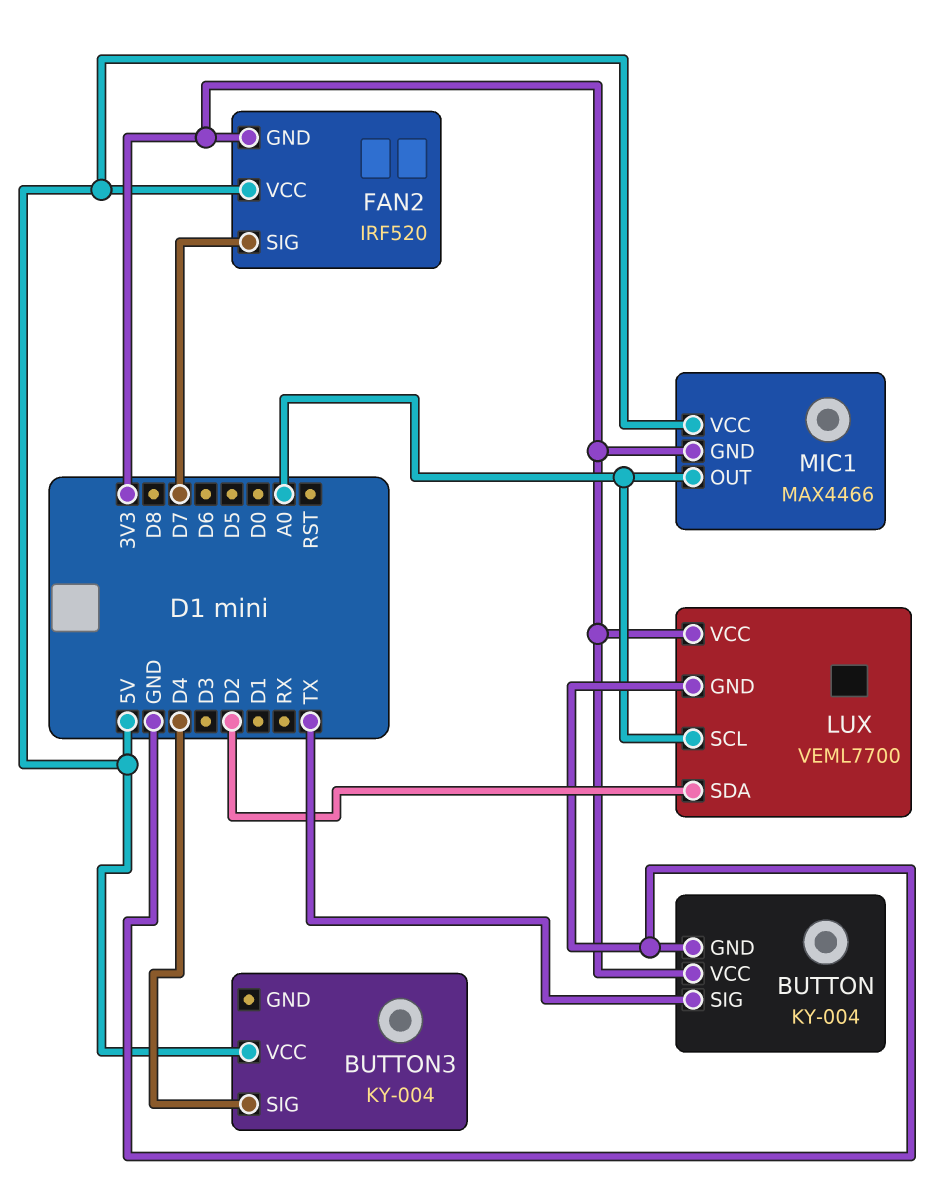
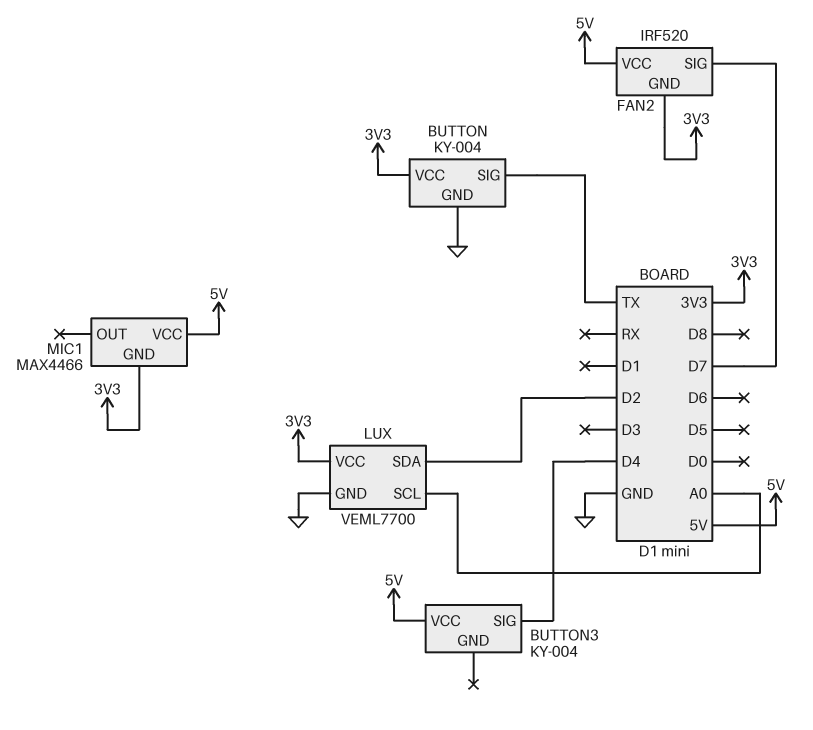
MIC1 pin OUT: A0 -> none

